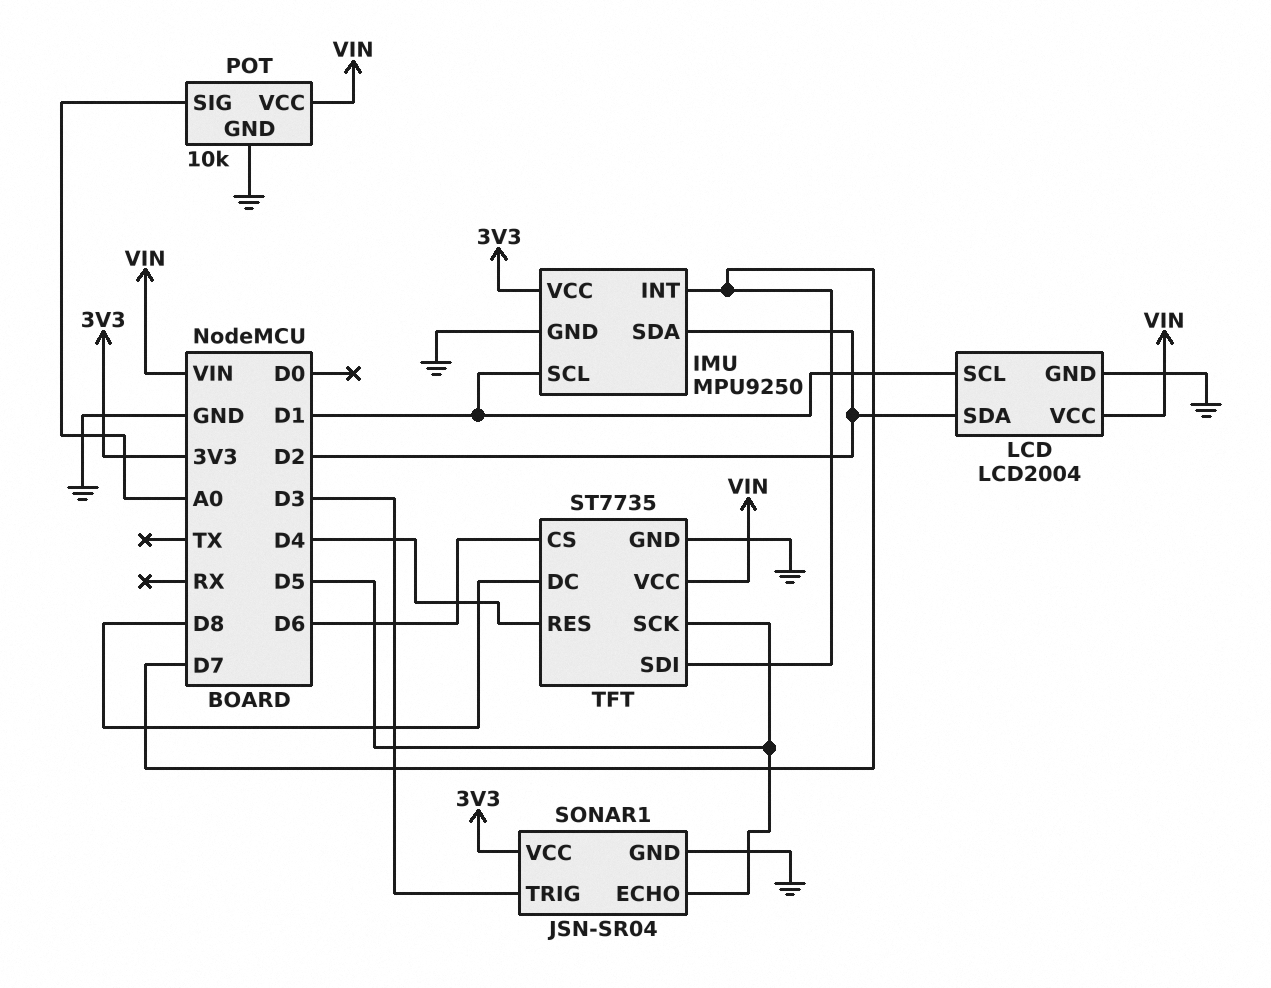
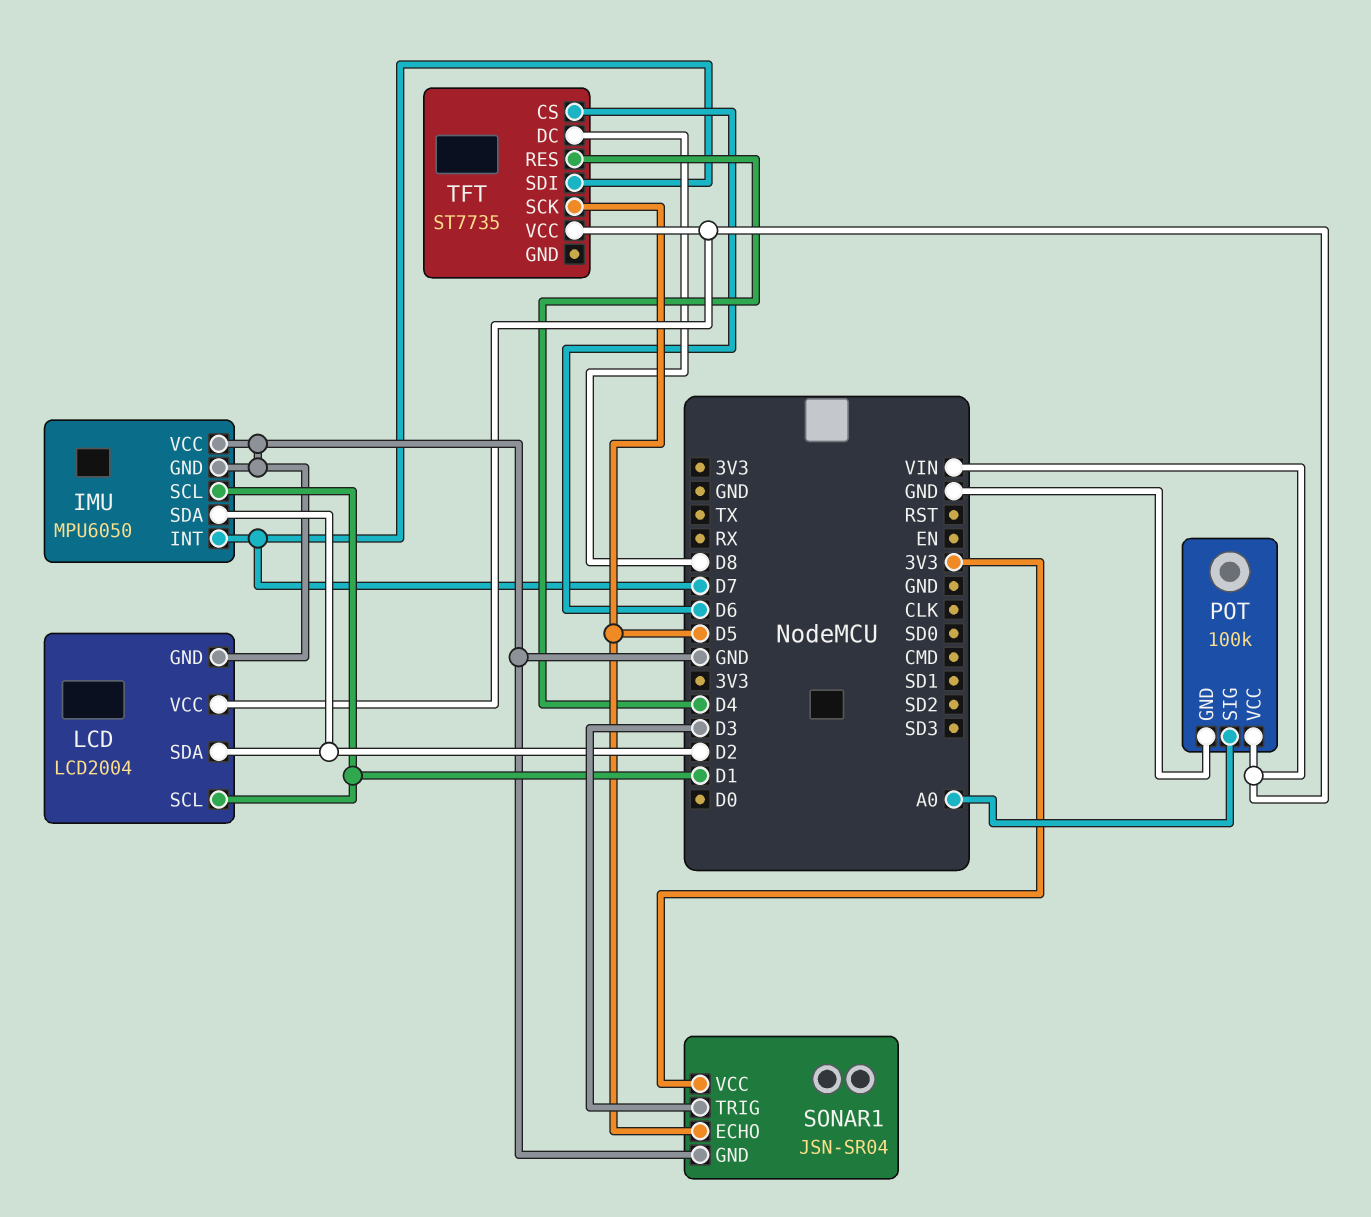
IMU: MPU9250 -> MPU6050
IMU pin VCC: 3V3 -> GND
POT: 10k -> 100k
TFT pin GND: GND -> none

